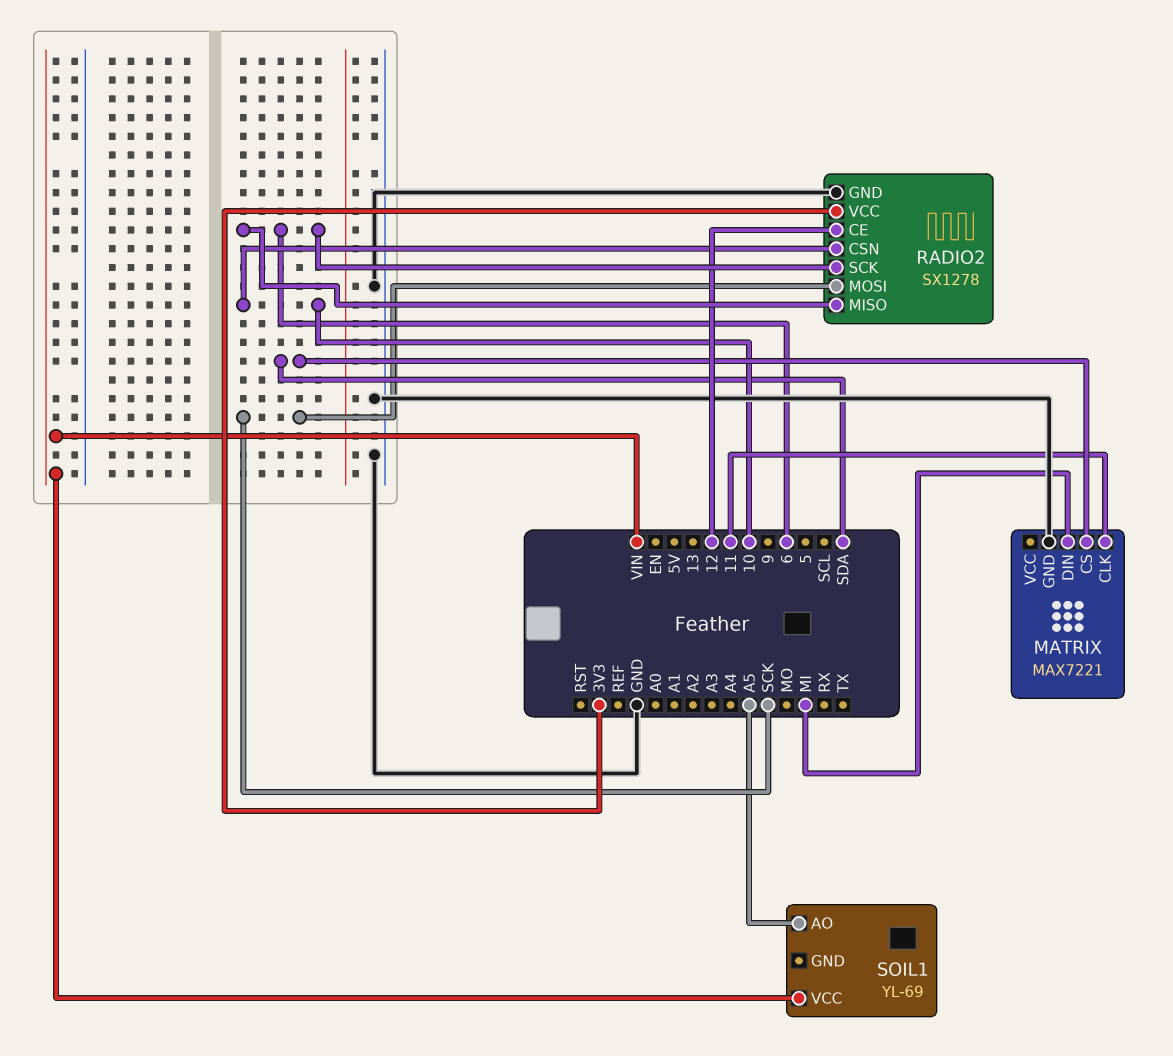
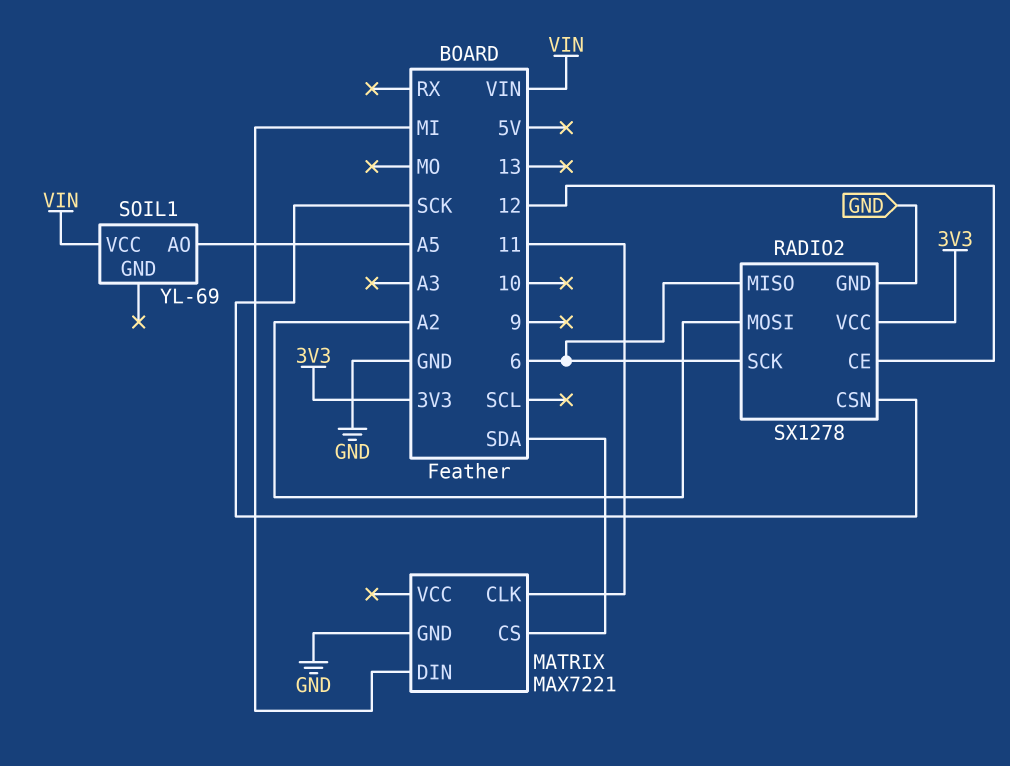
RADIO2 pin CSN: 10 -> SCK
RADIO2 pin MOSI: SCK -> A2

